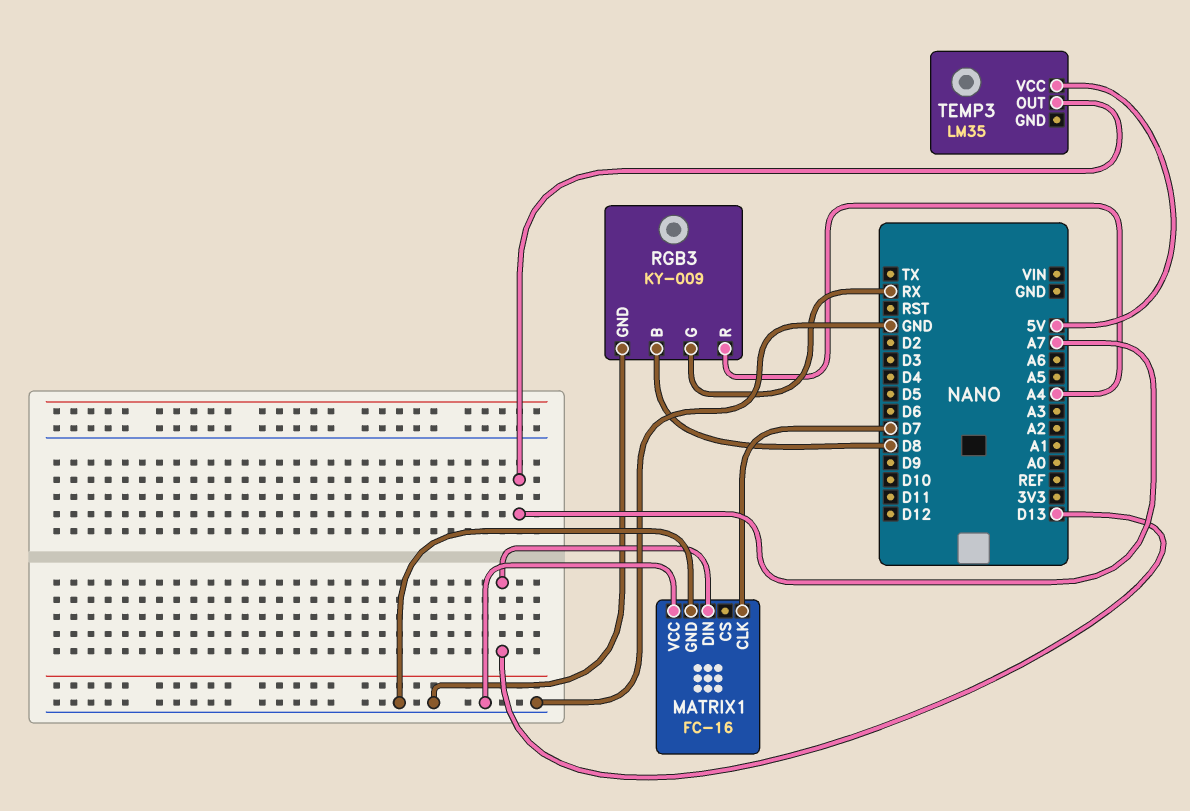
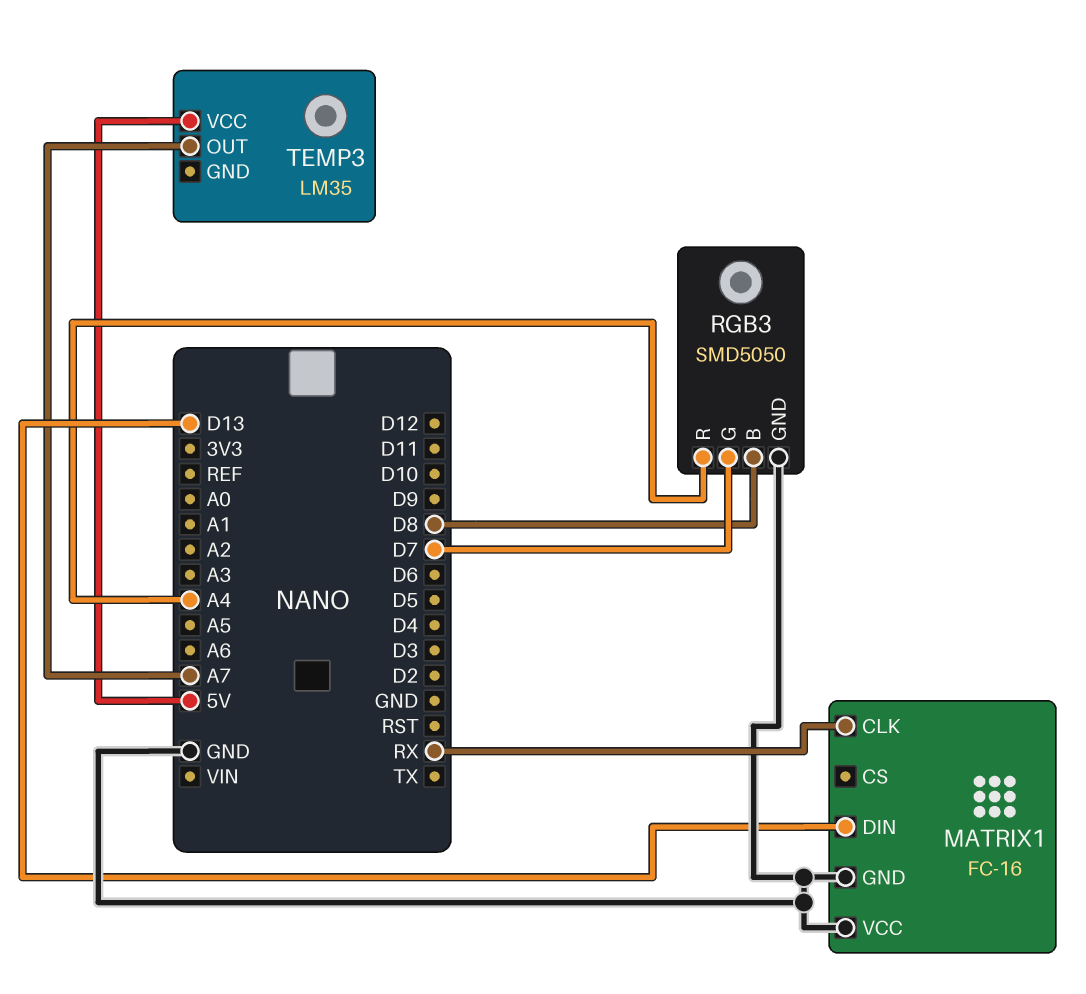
MATRIX1 pin CLK: D7 -> RX
RGB3: KY-009 -> SMD5050
RGB3 pin G: RX -> D7

